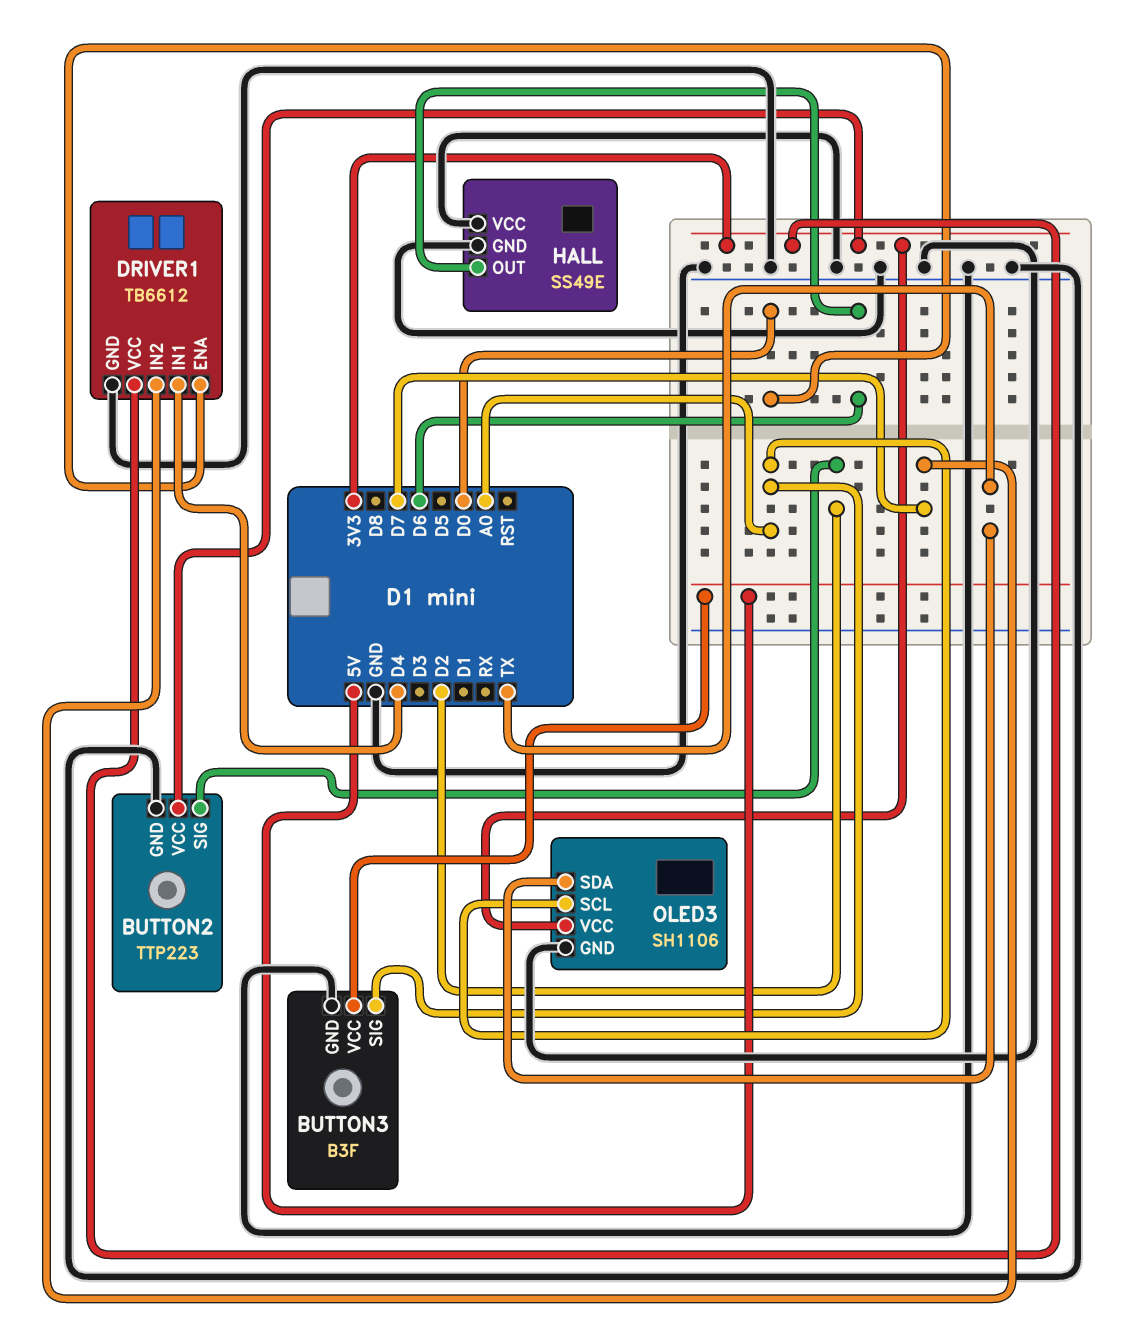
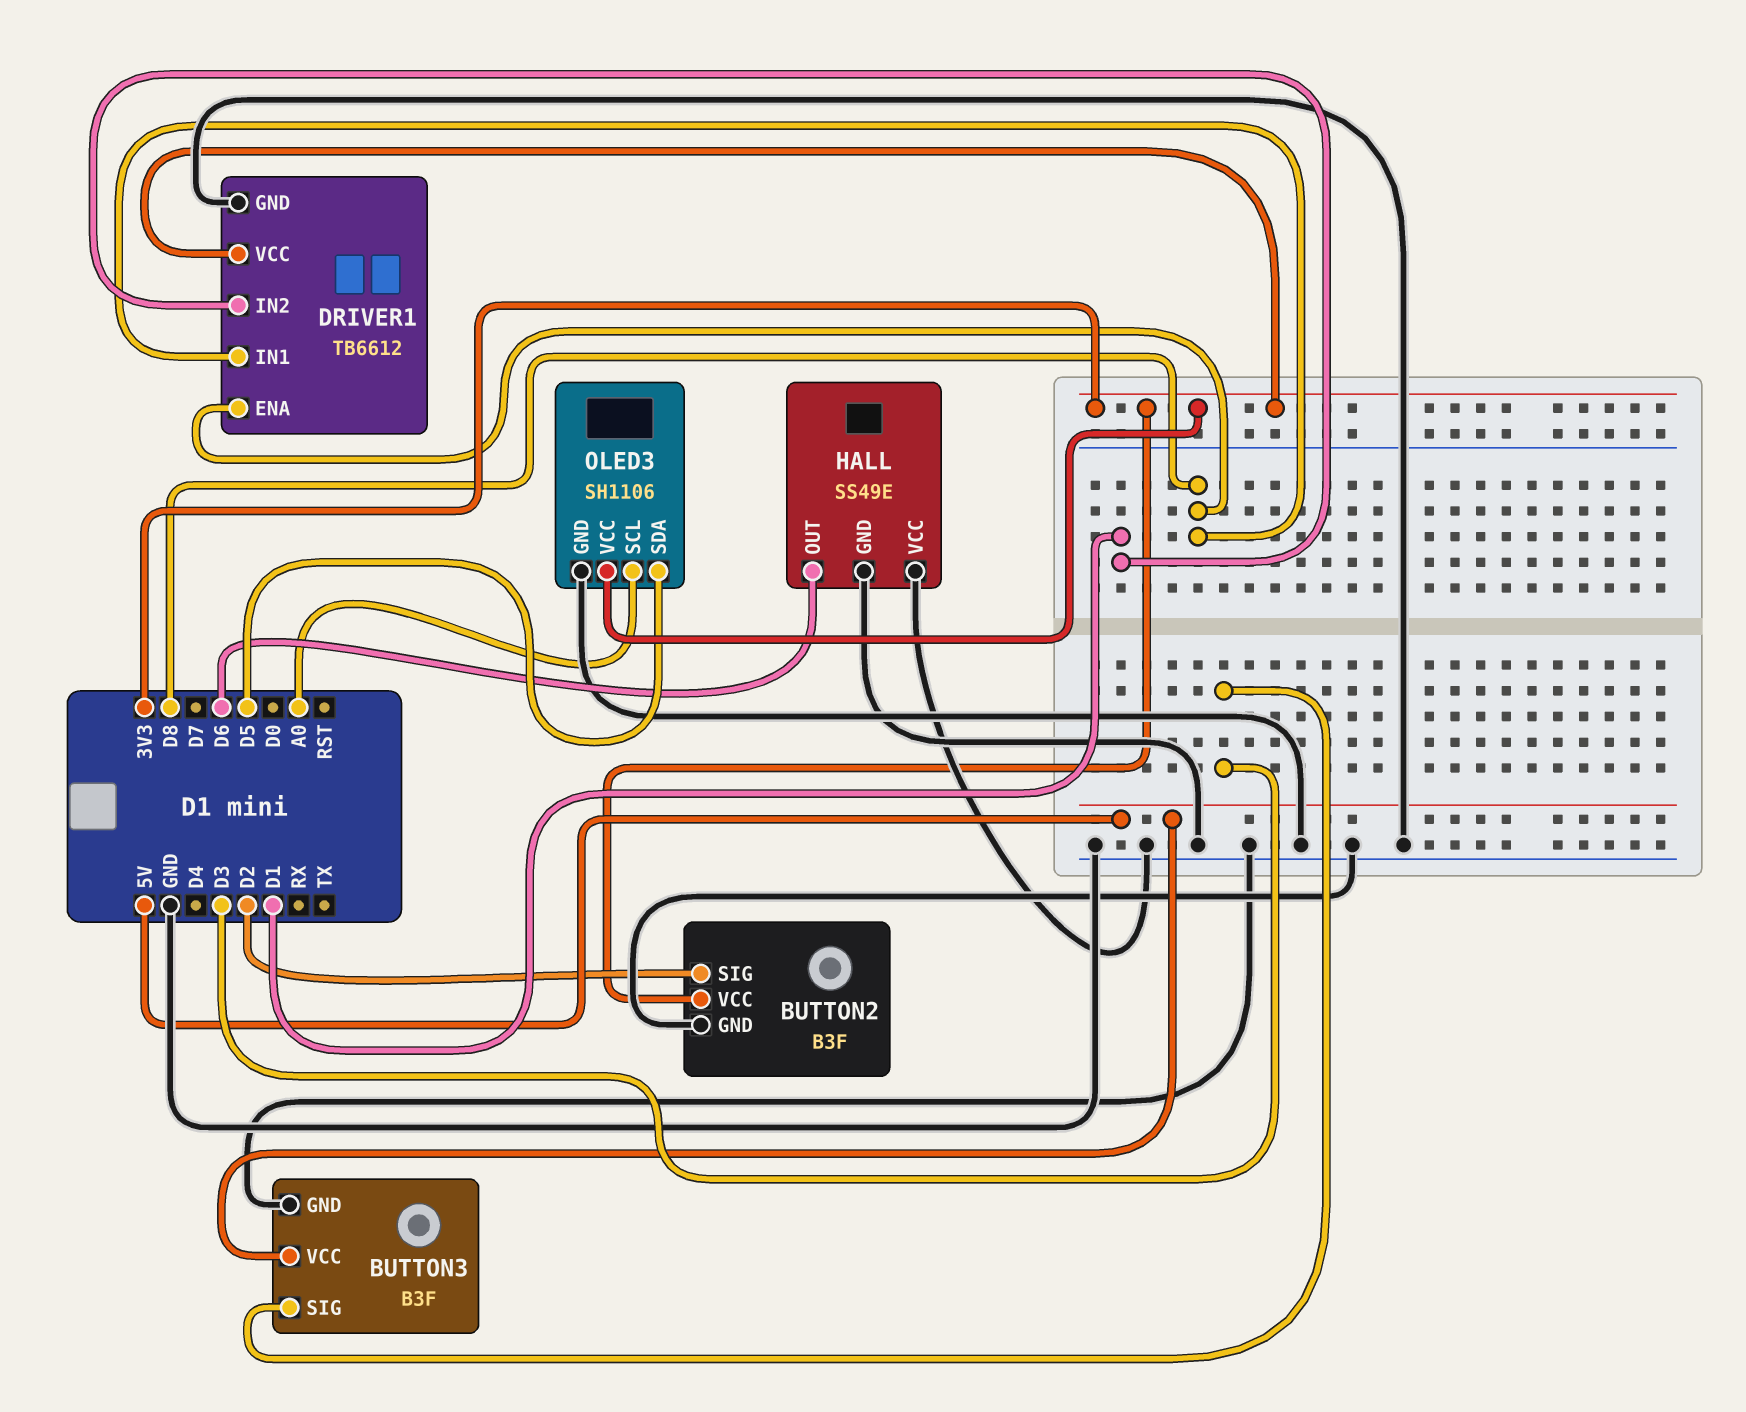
BUTTON2: TTP223 -> B3F
BUTTON3 pin SIG: A0 -> D3
DRIVER1 pin ENA: D0 -> D8
DRIVER1 pin IN1: D4 -> D8
DRIVER1 pin IN2: D7 -> D1
OLED3 pin SDA: TX -> D5

